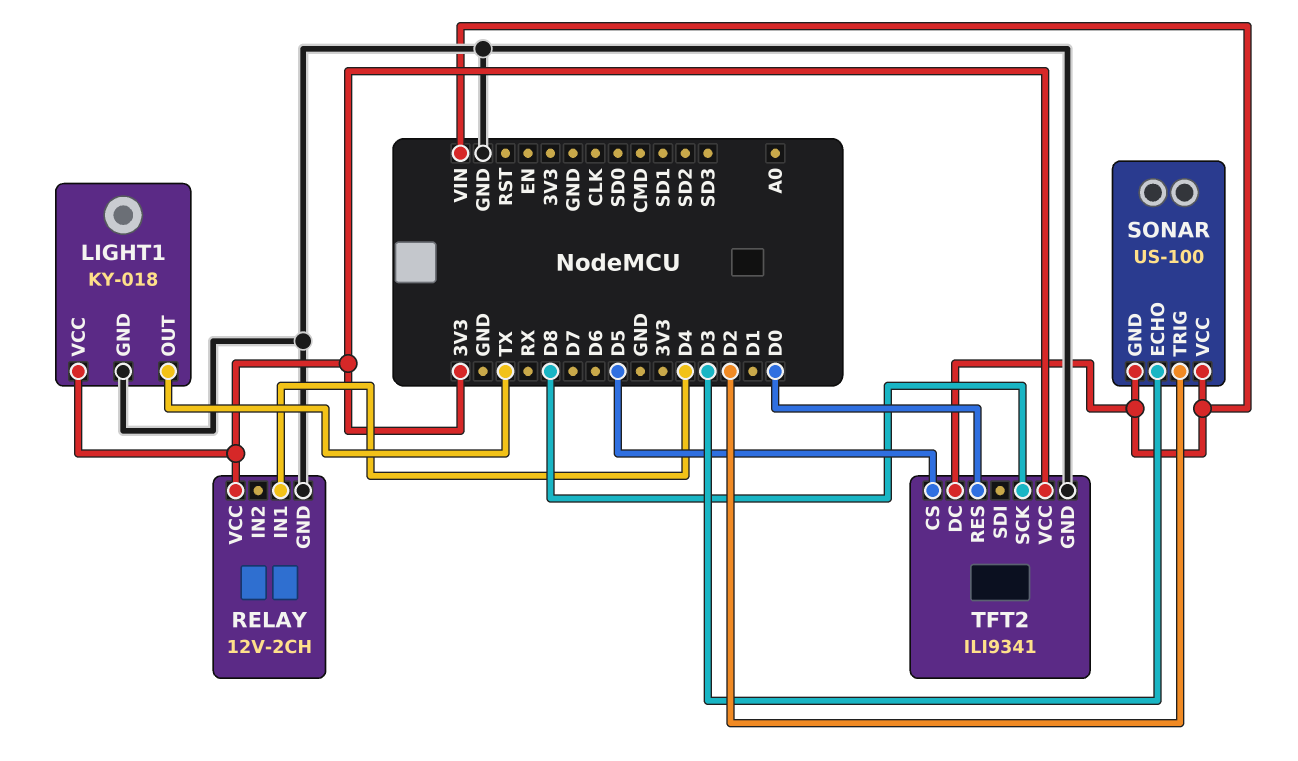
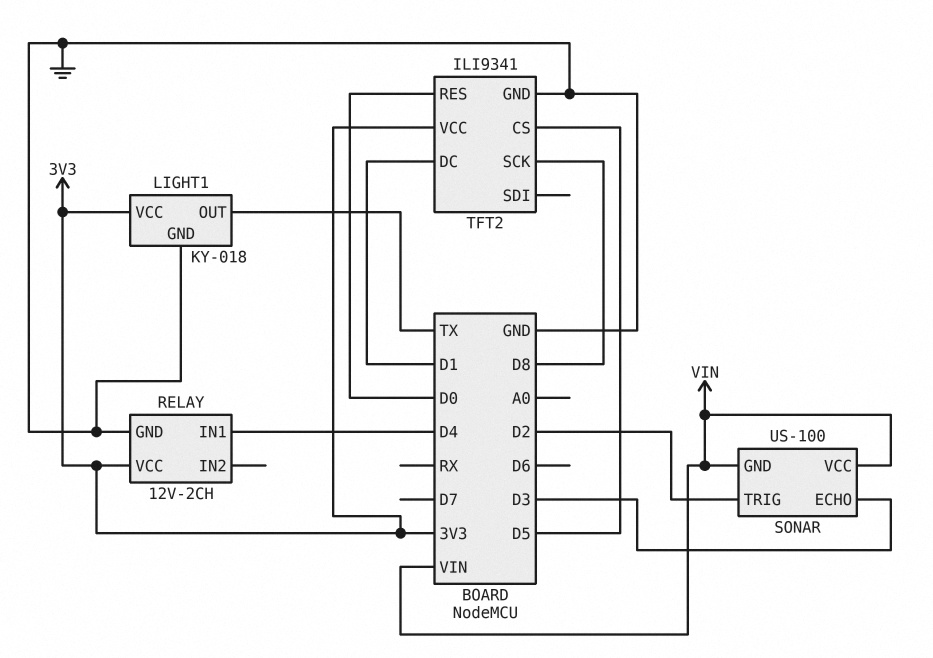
TFT2 pin DC: VIN -> D1

